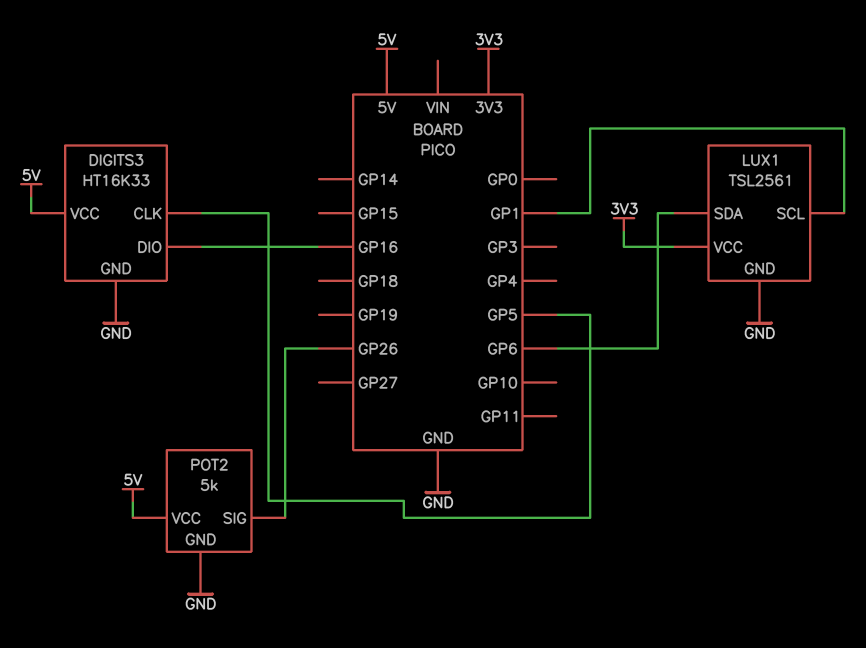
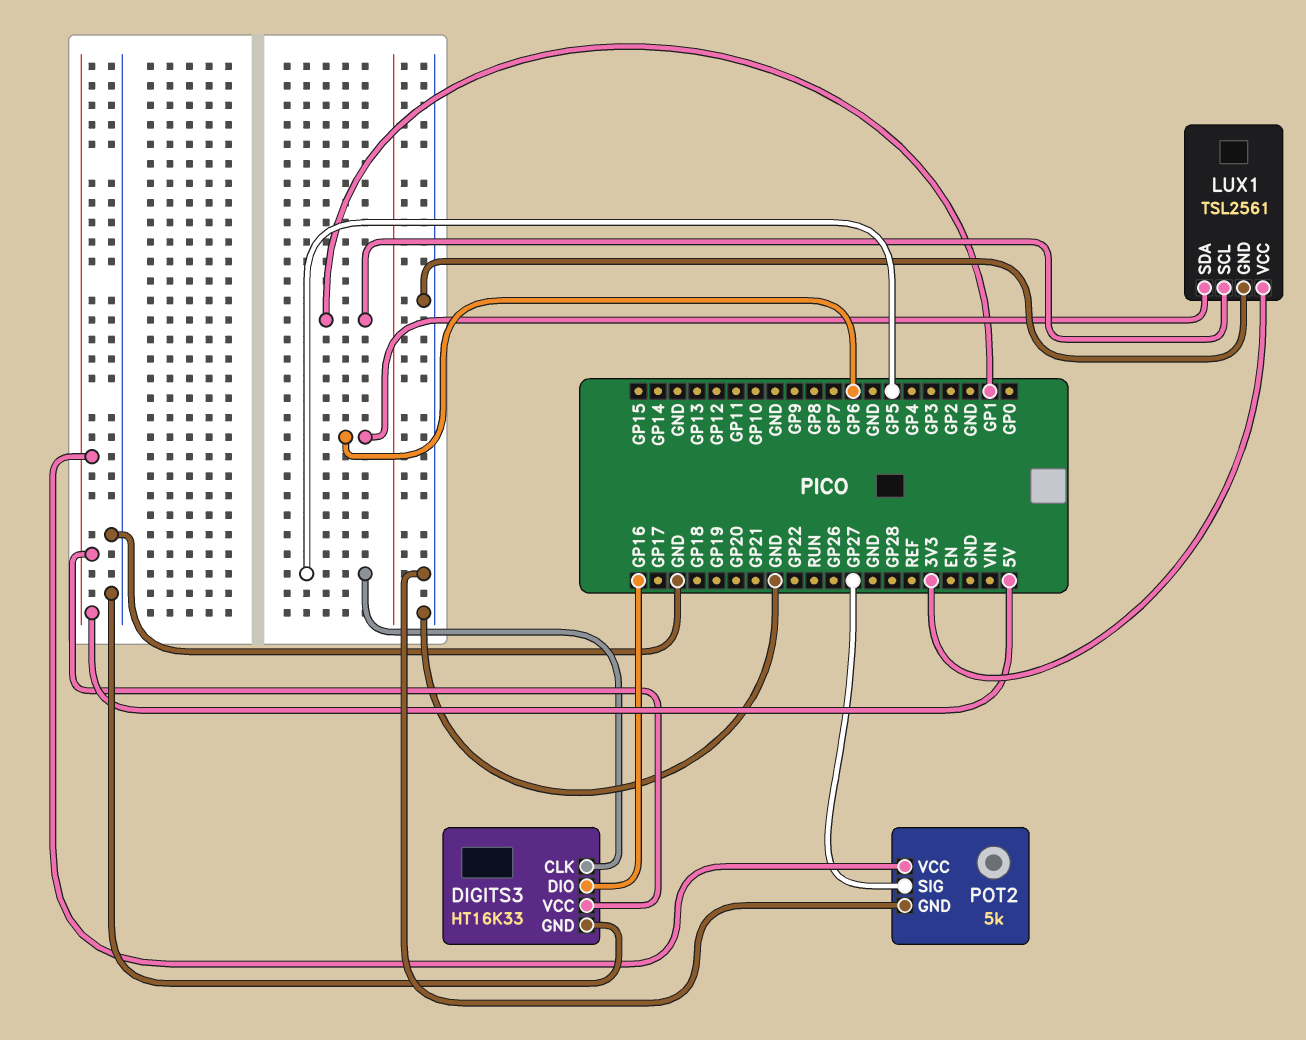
POT2 pin SIG: GP26 -> GP27

